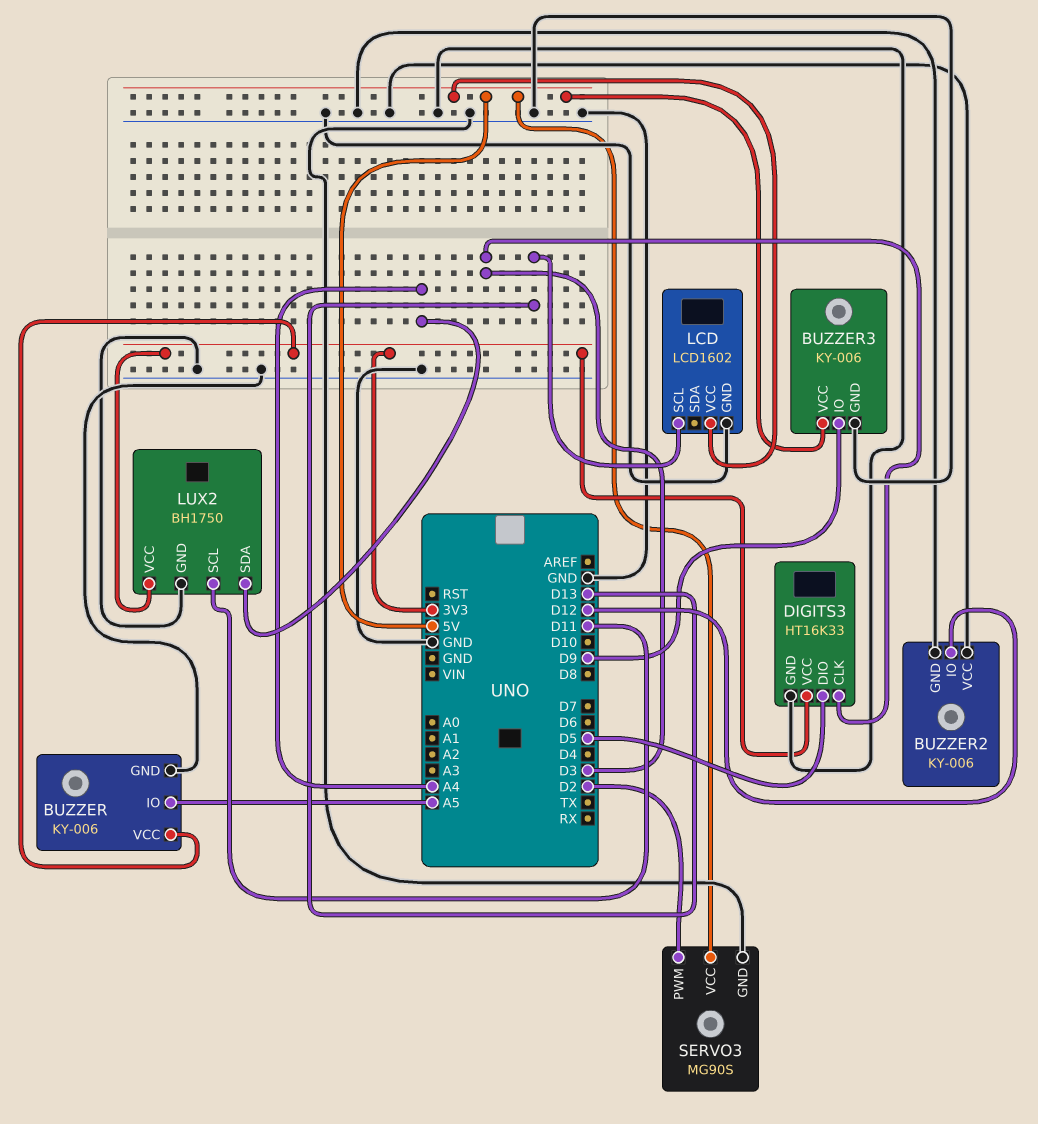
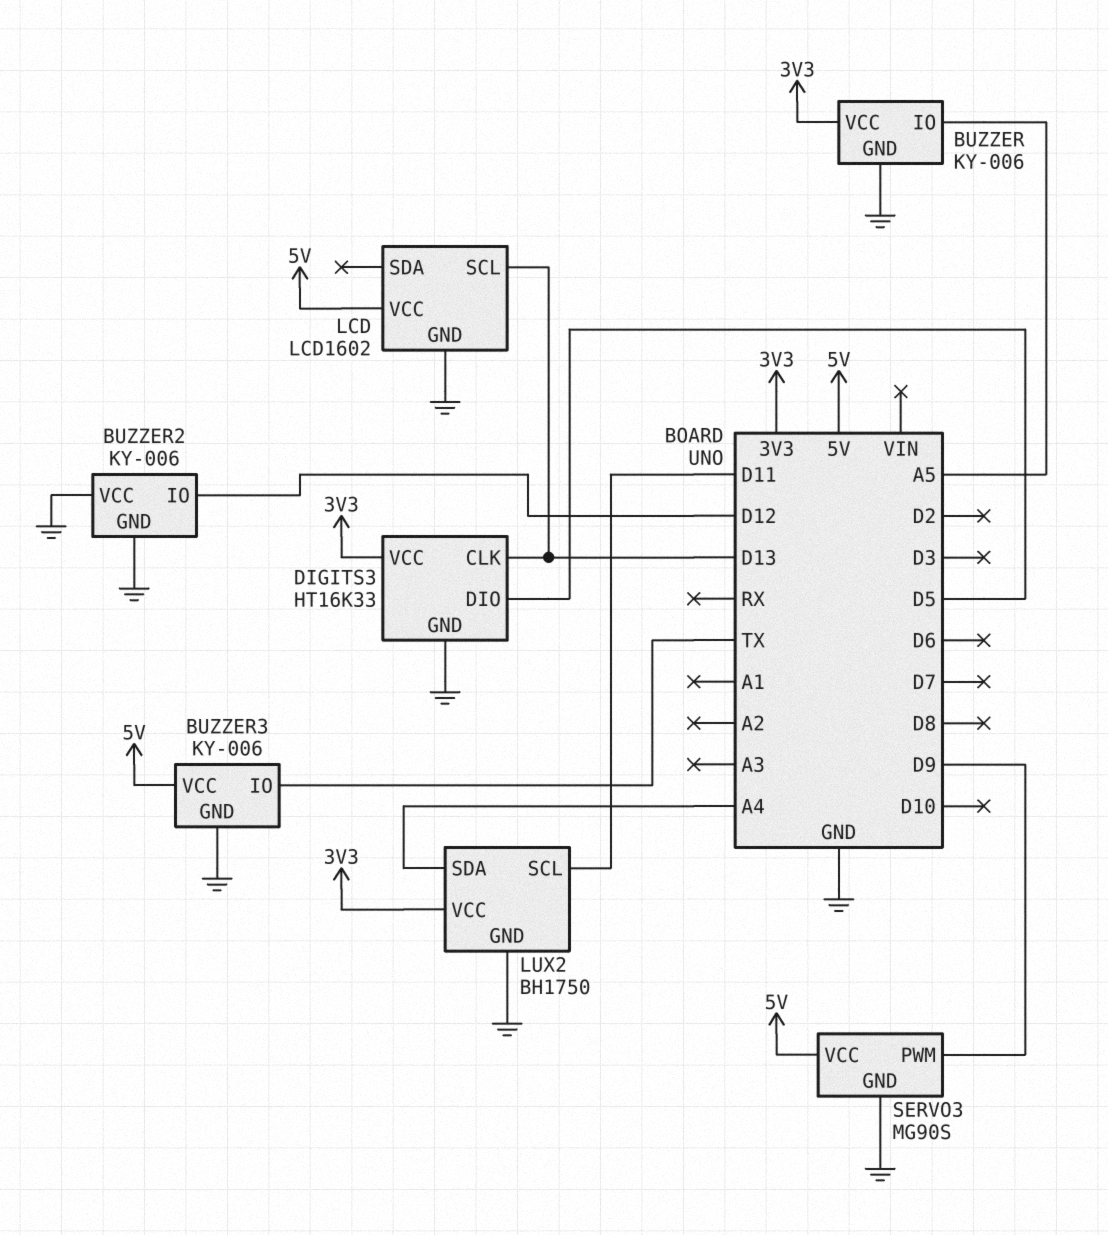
BUZZER3 pin IO: D9 -> TX
DIGITS3 pin CLK: D3 -> D13
SERVO3 pin PWM: D2 -> D9

